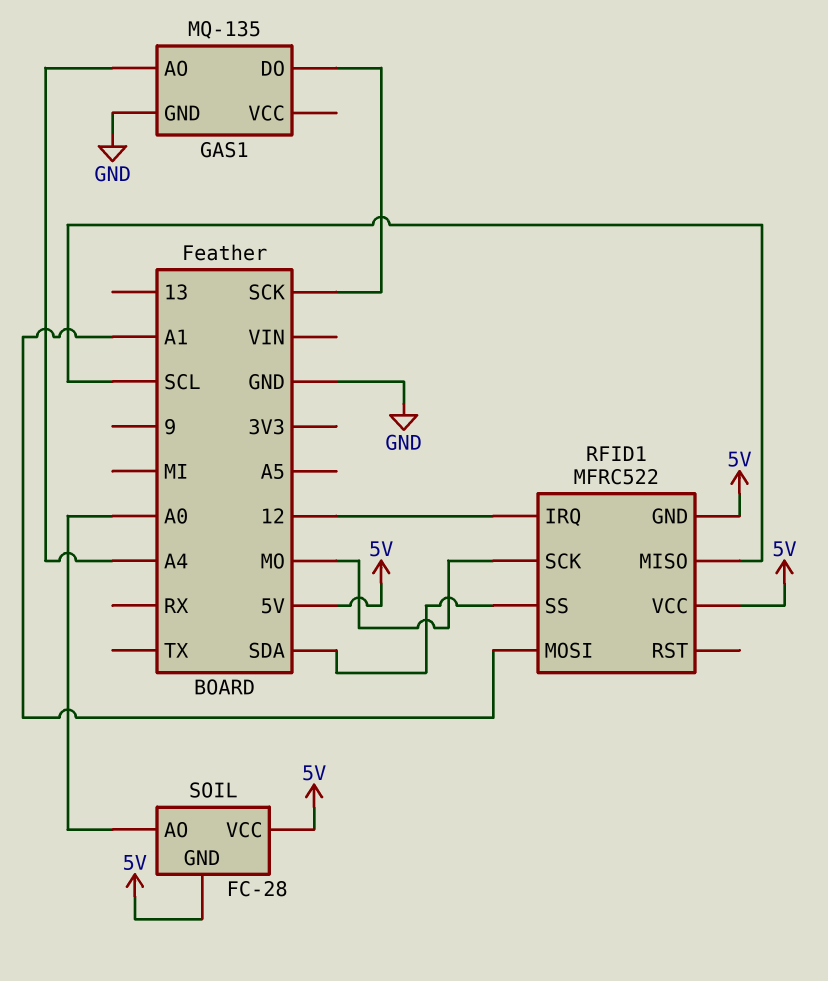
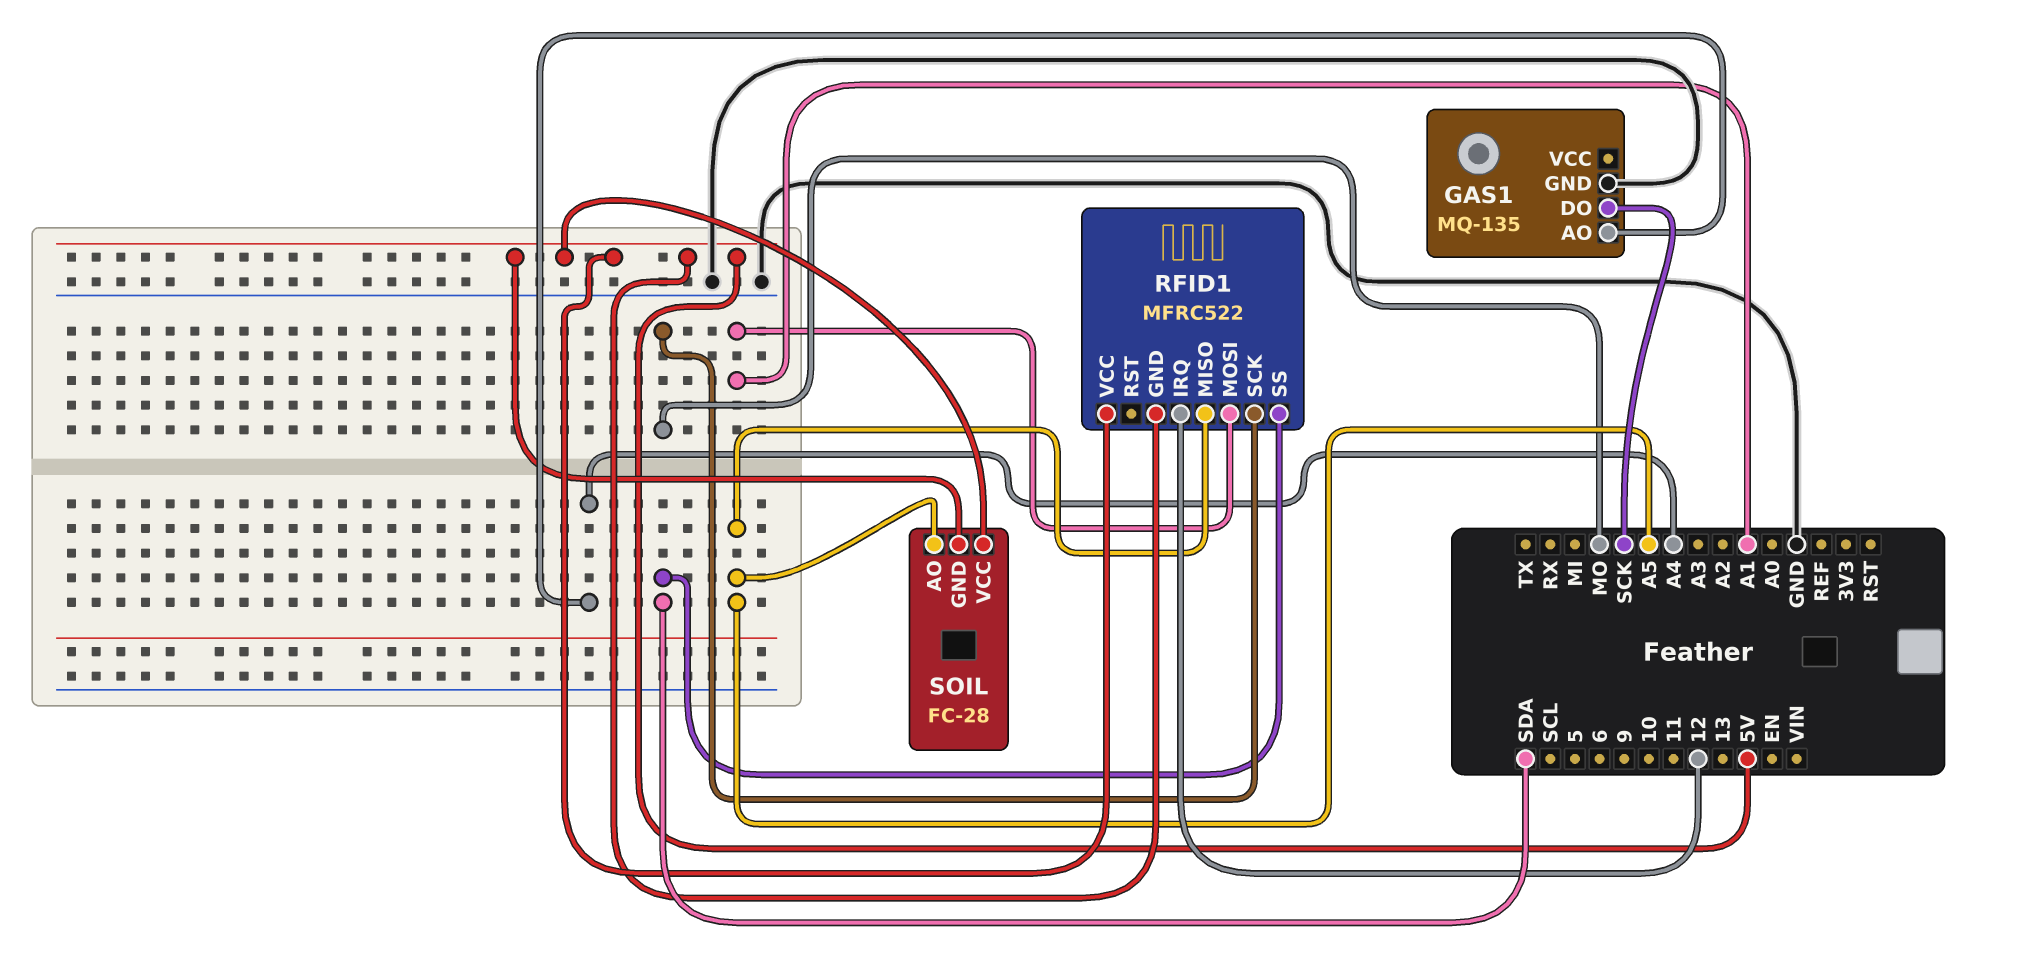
RFID1 pin MISO: SCL -> A5
SOIL pin AO: A0 -> A5

